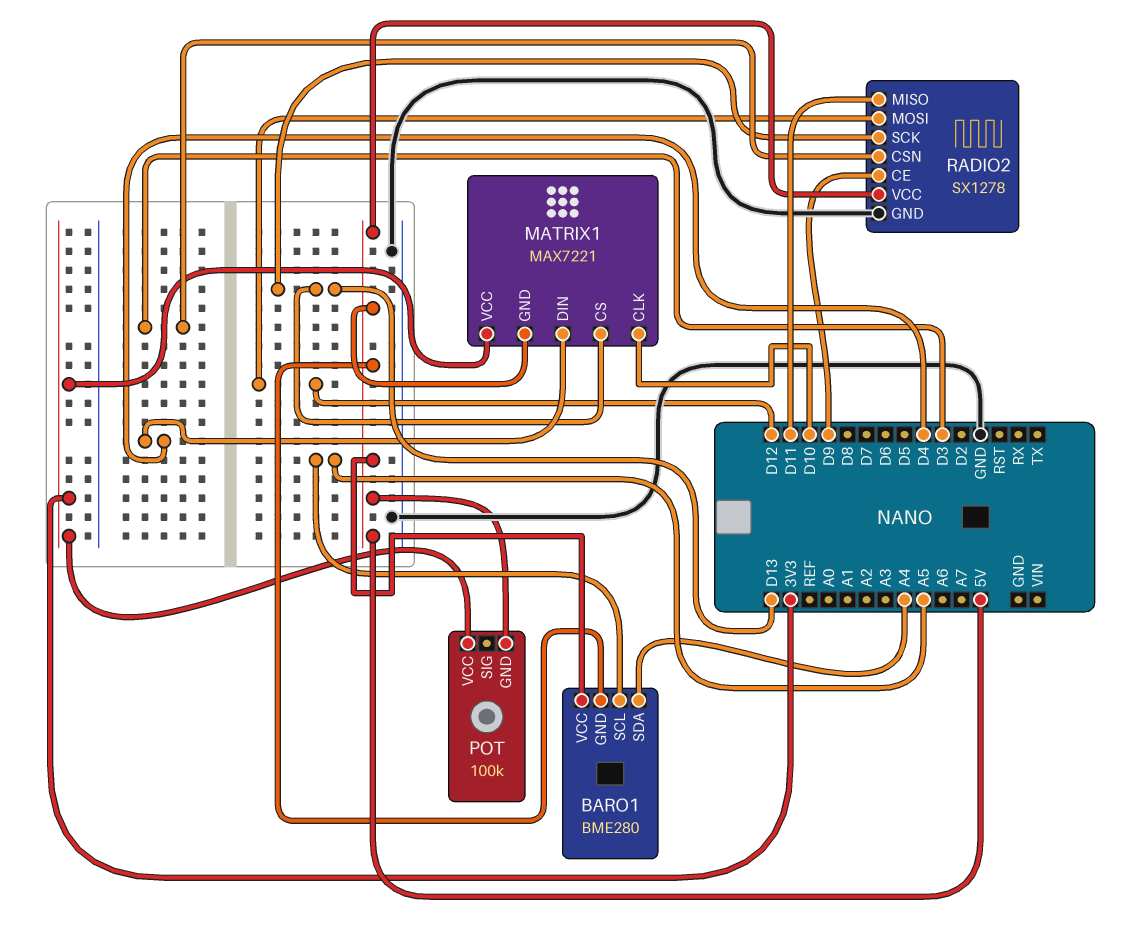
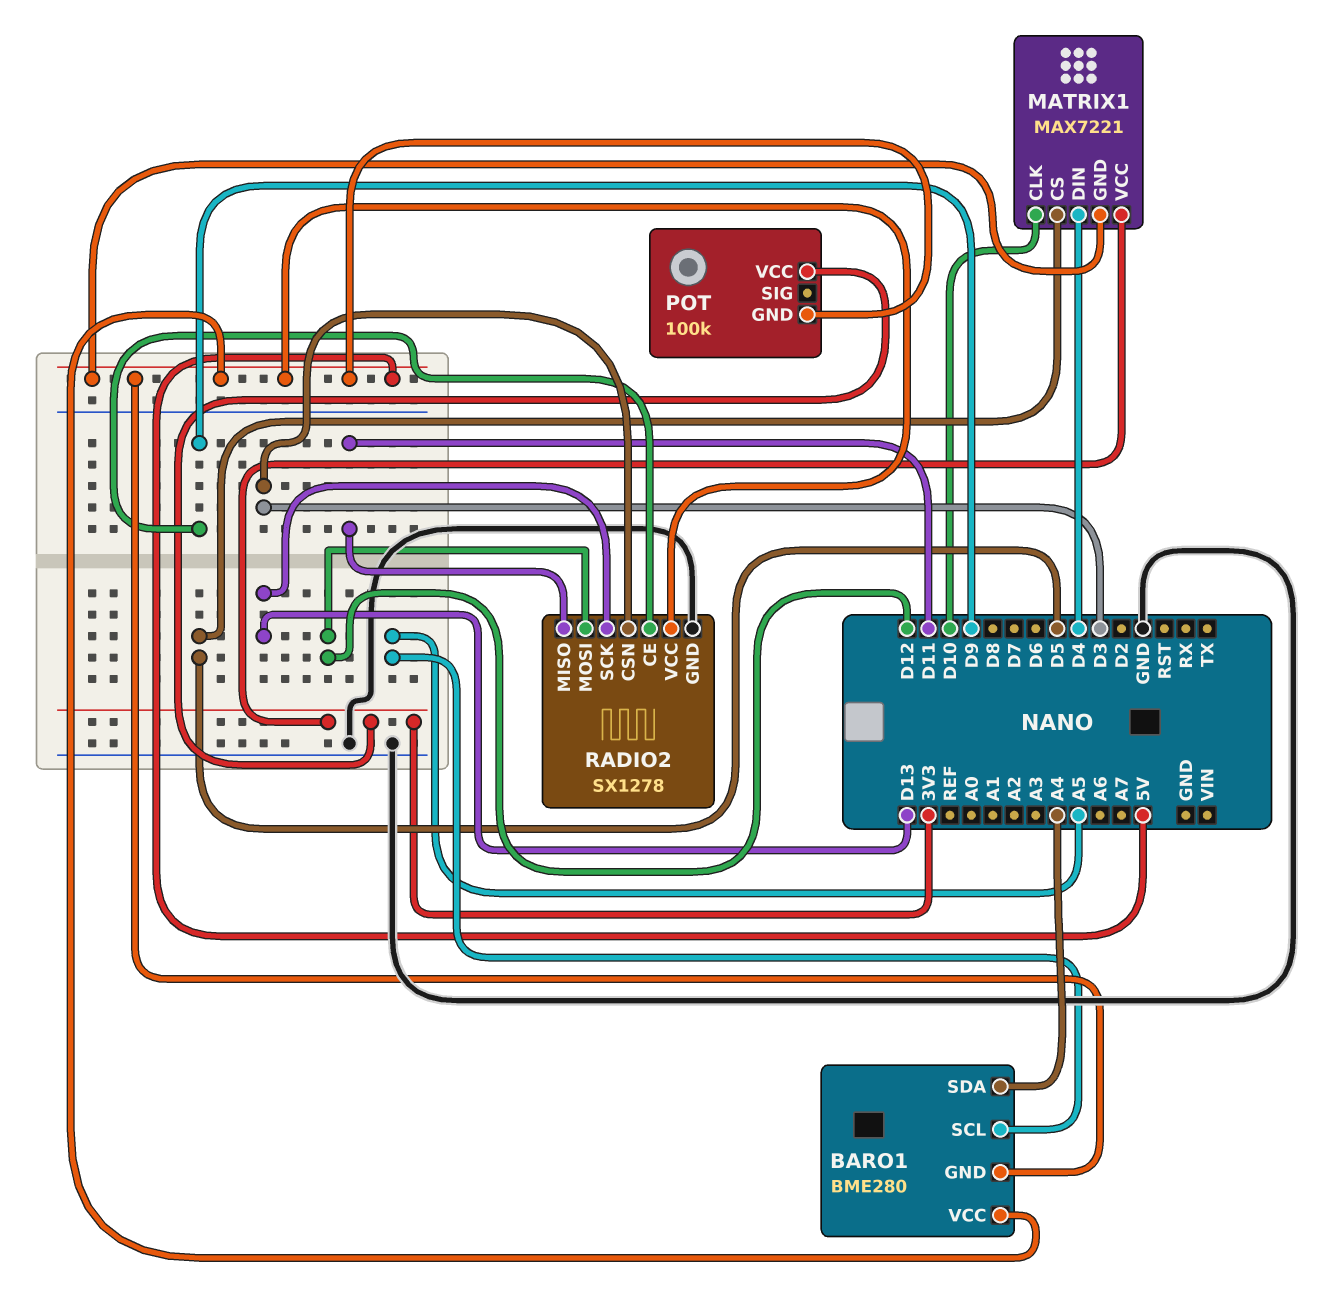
MATRIX1 pin CS: D13 -> D5

